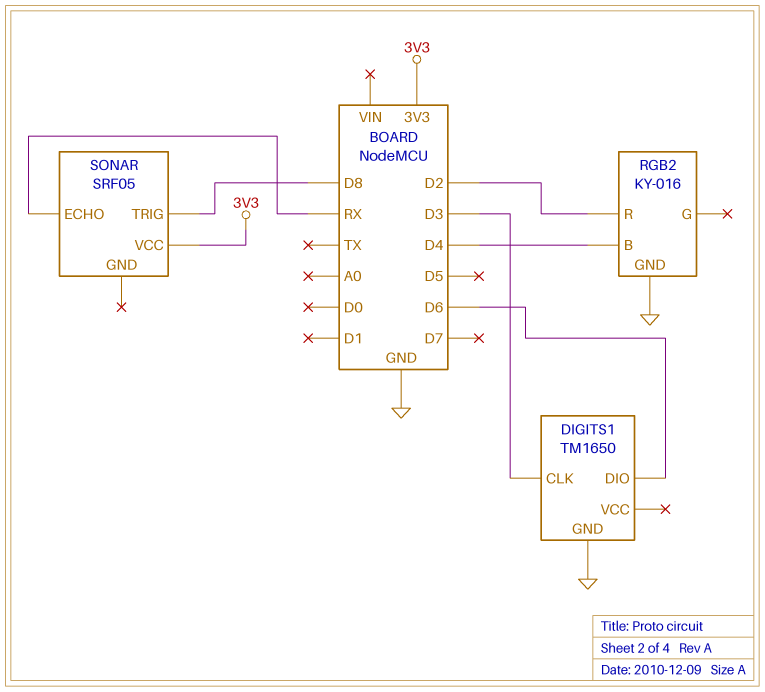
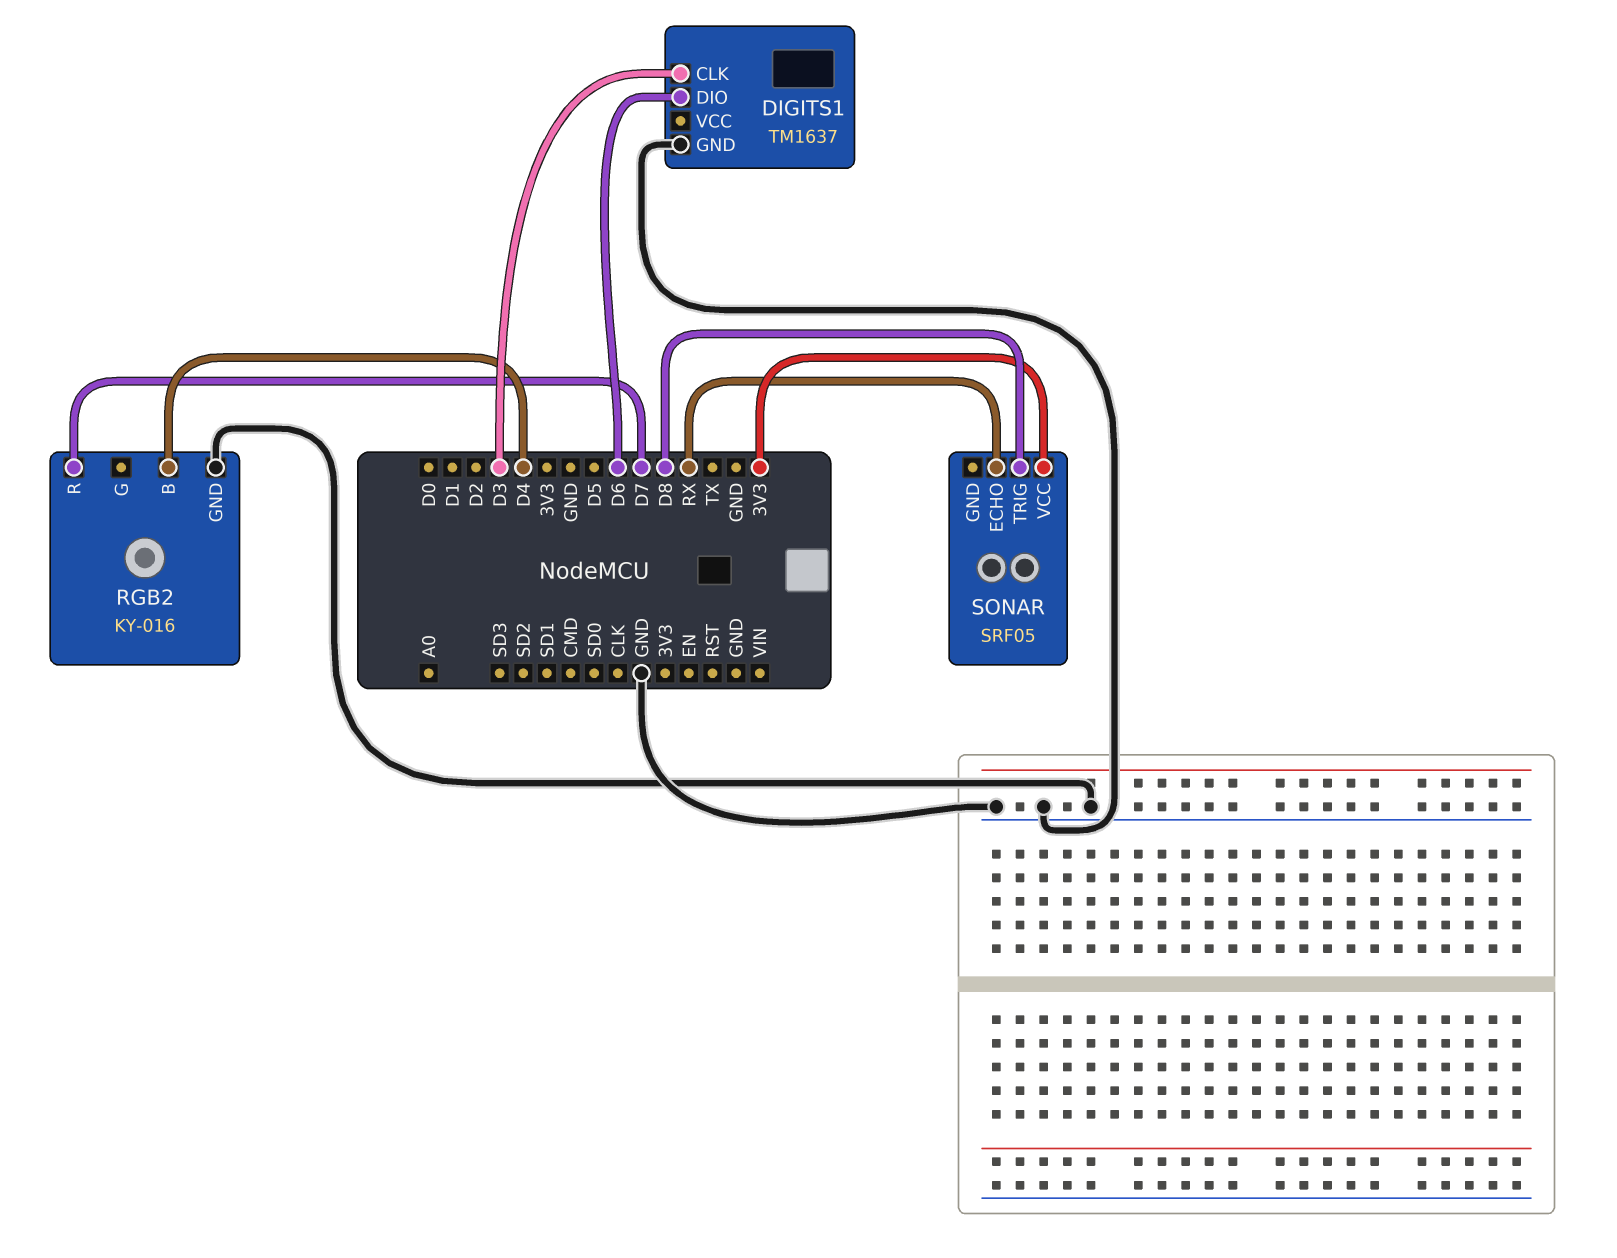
DIGITS1: TM1650 -> TM1637
RGB2 pin R: D2 -> D7

